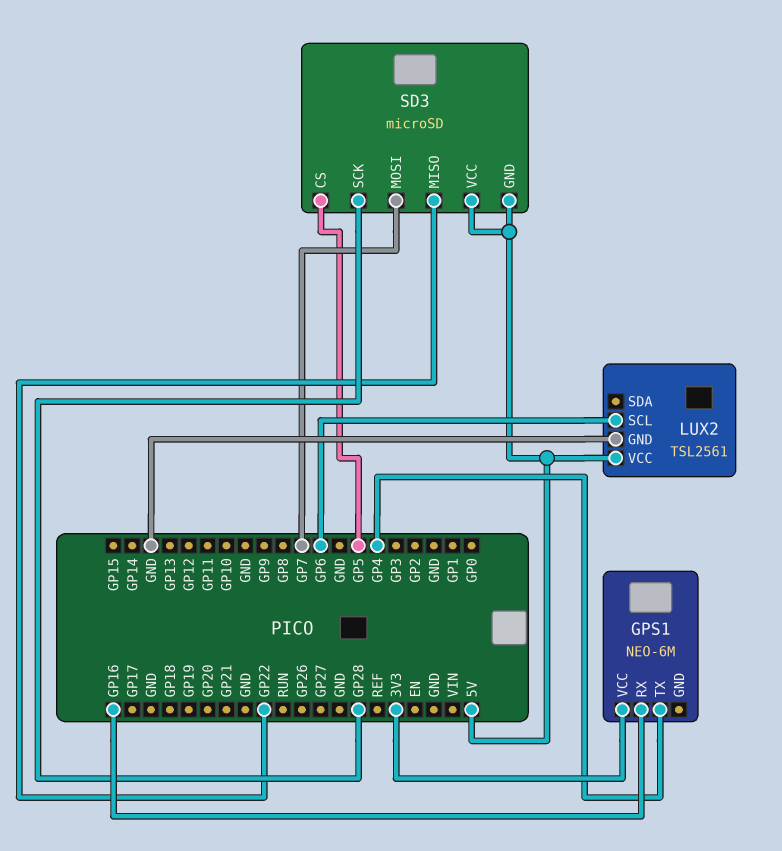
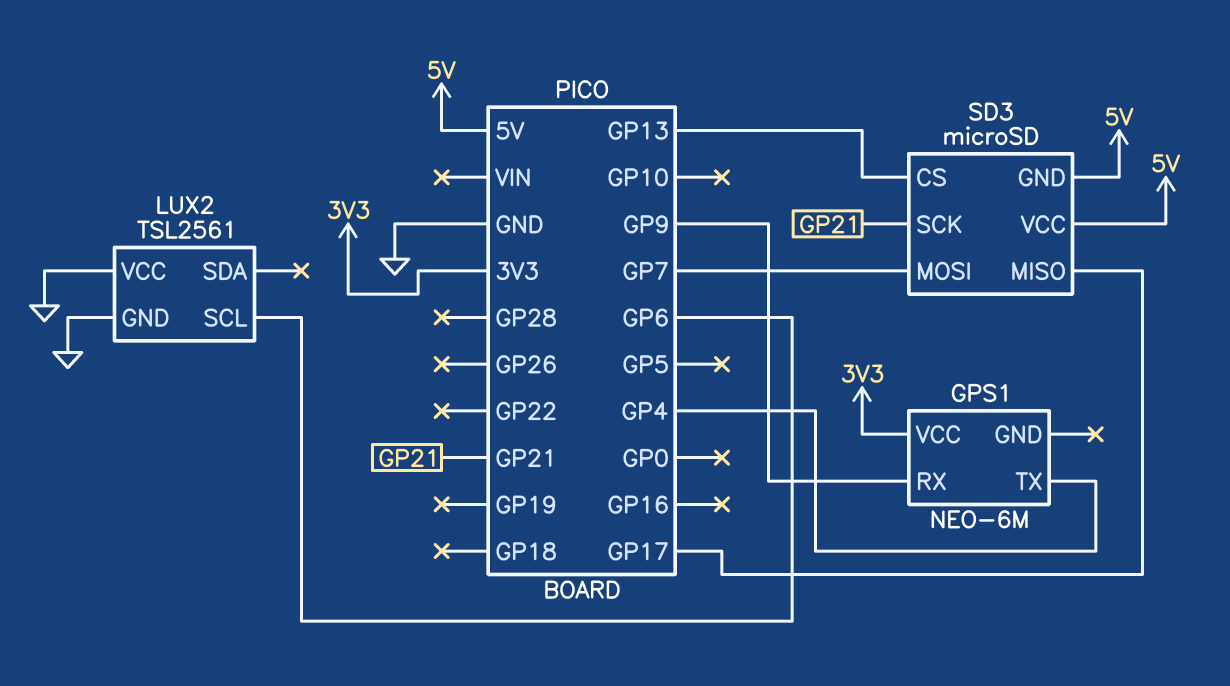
GPS1 pin RX: GP16 -> GP9
LUX2 pin VCC: 5V -> GND
SD3 pin CS: GP5 -> GP13
SD3 pin MISO: GP22 -> GP17
SD3 pin SCK: GP28 -> GP21

